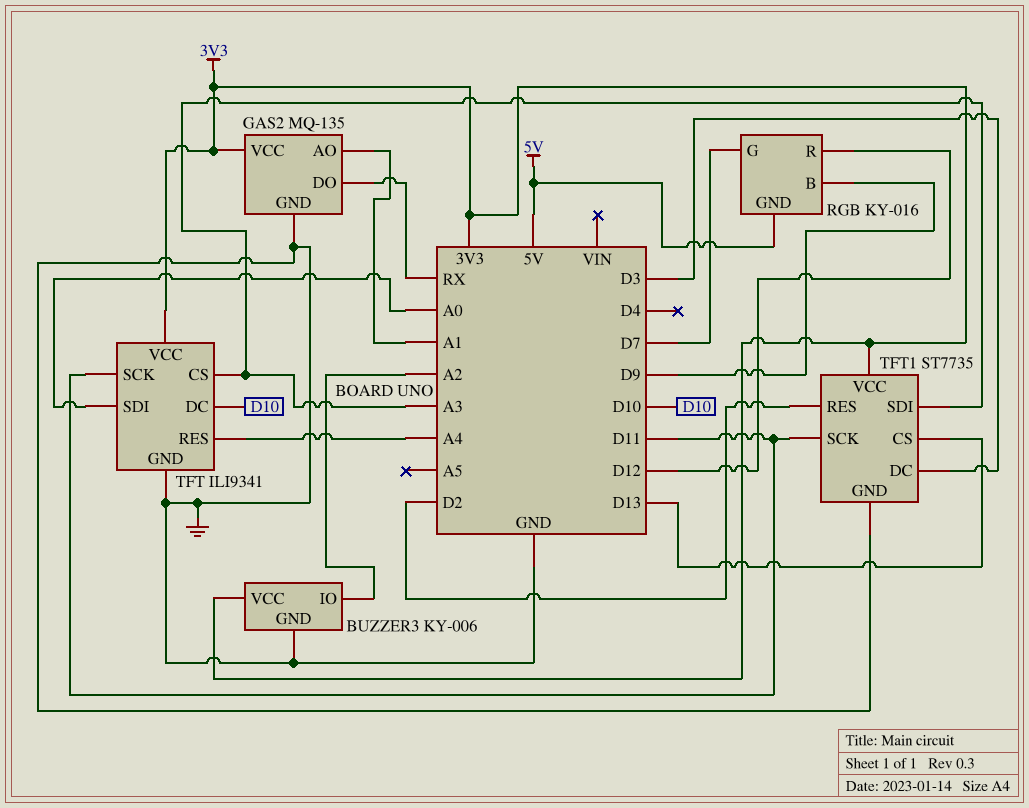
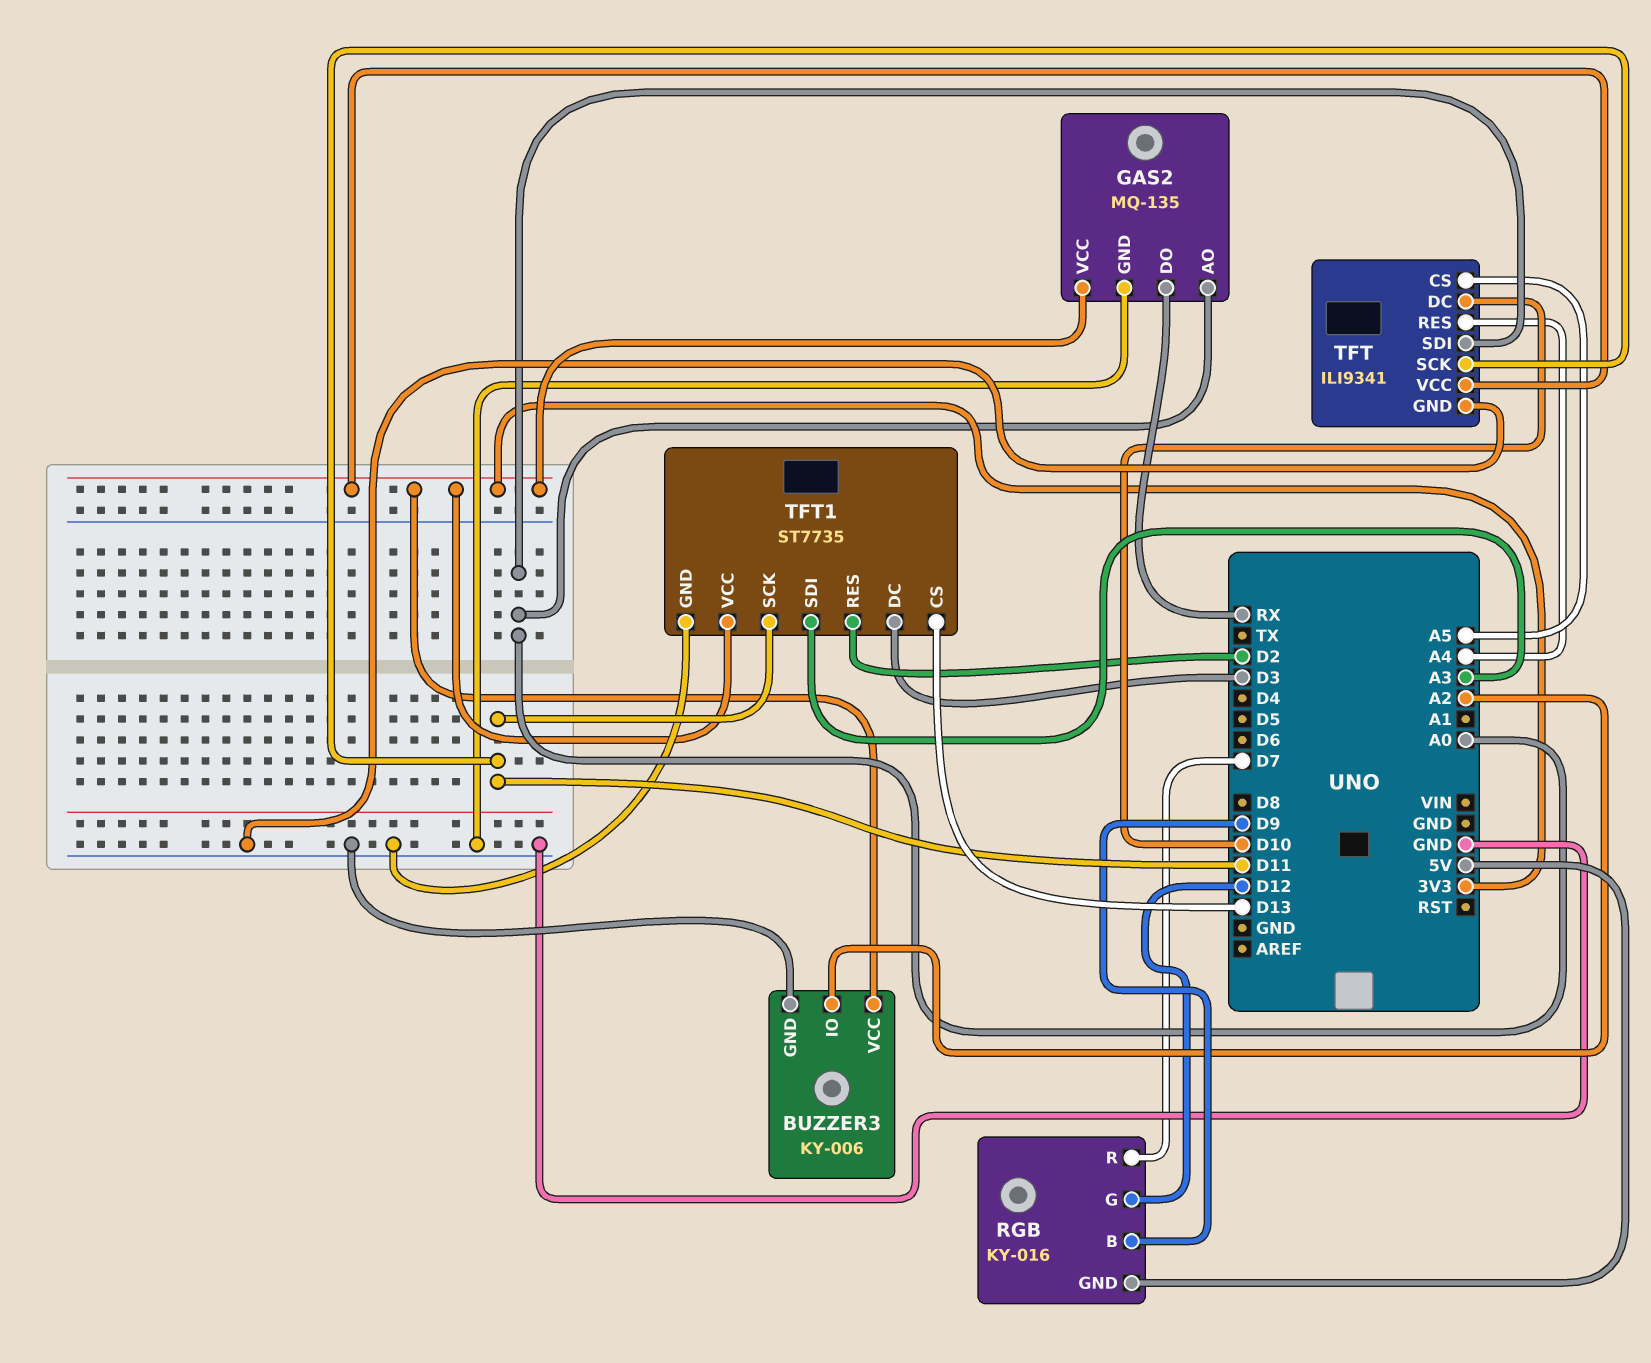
GAS2 pin AO: A1 -> A0
RGB pin G: D7 -> D12
RGB pin R: D12 -> D7
TFT pin CS: A3 -> A5

